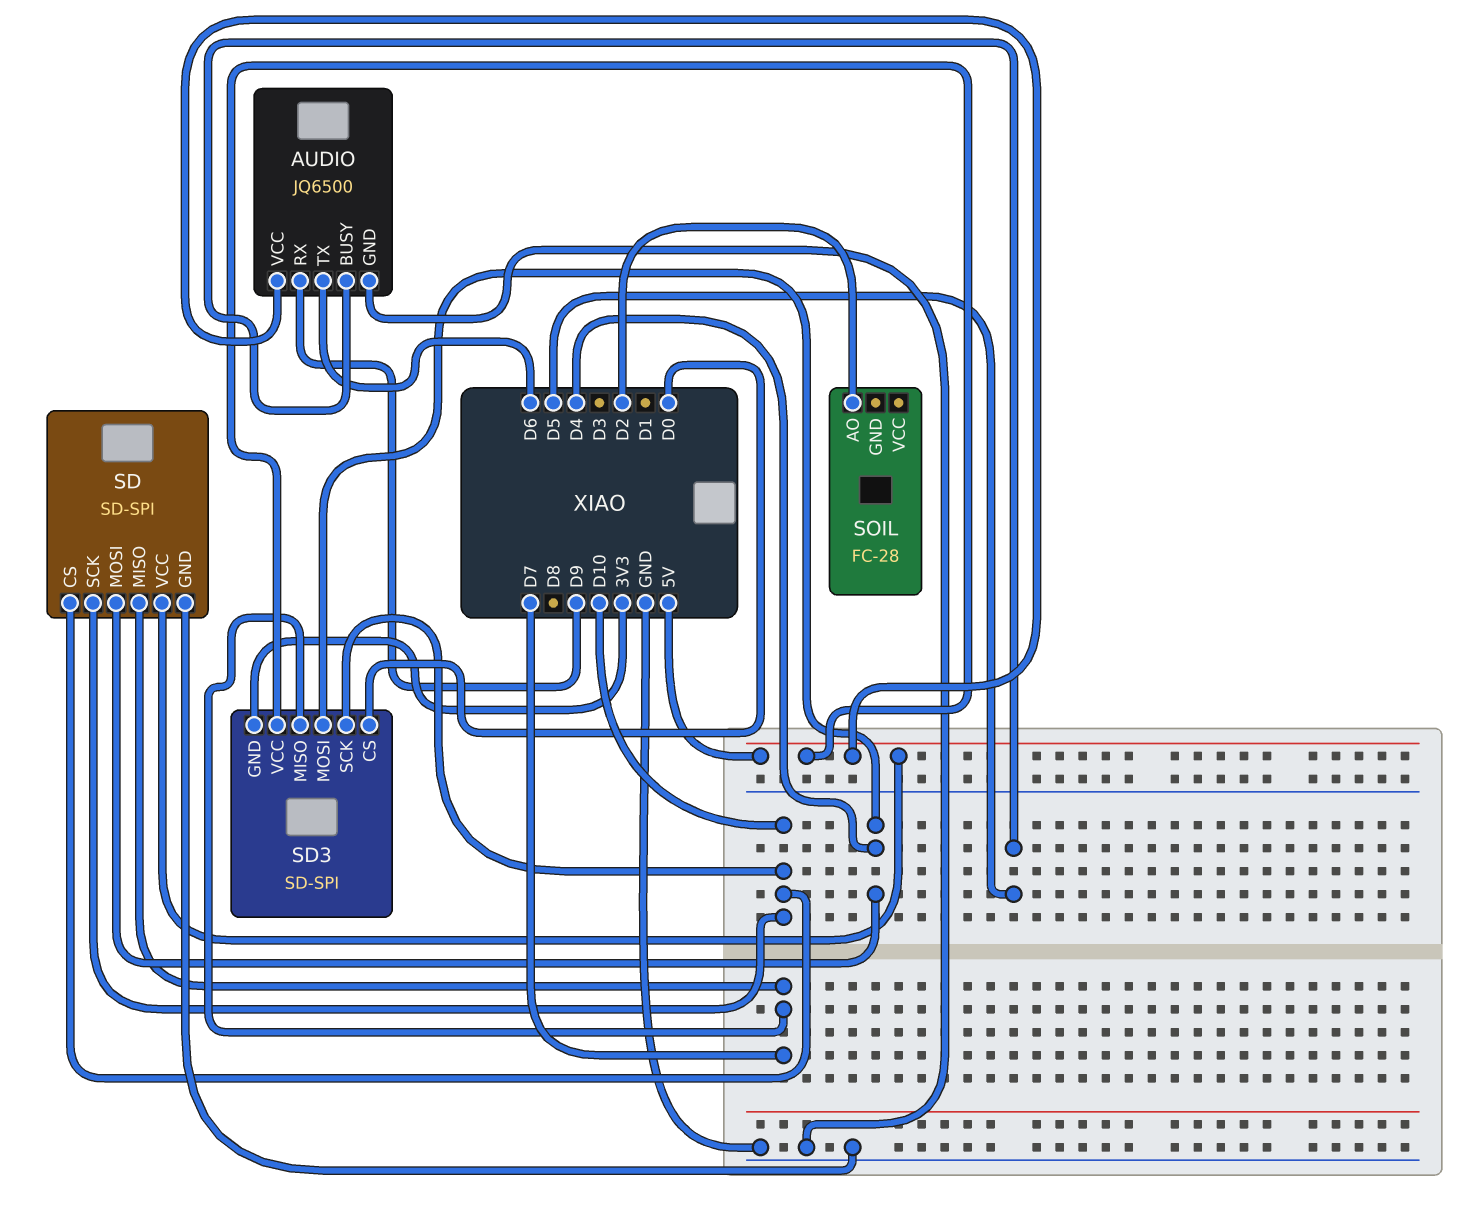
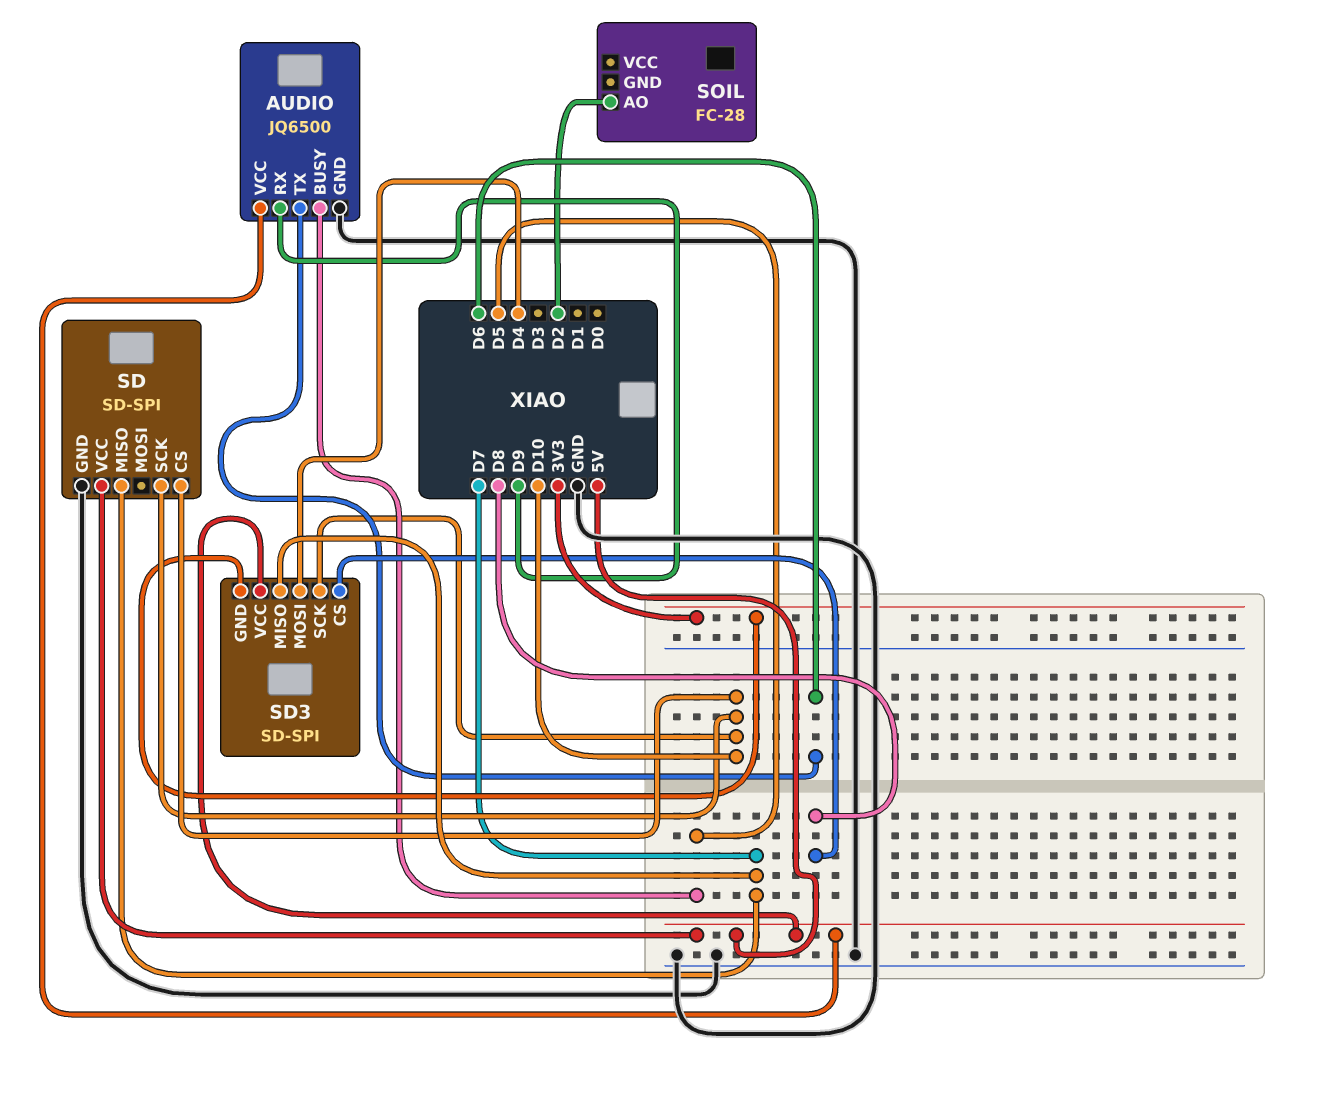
SD pin MOSI: D4 -> none
SD3 pin CS: D0 -> D8

